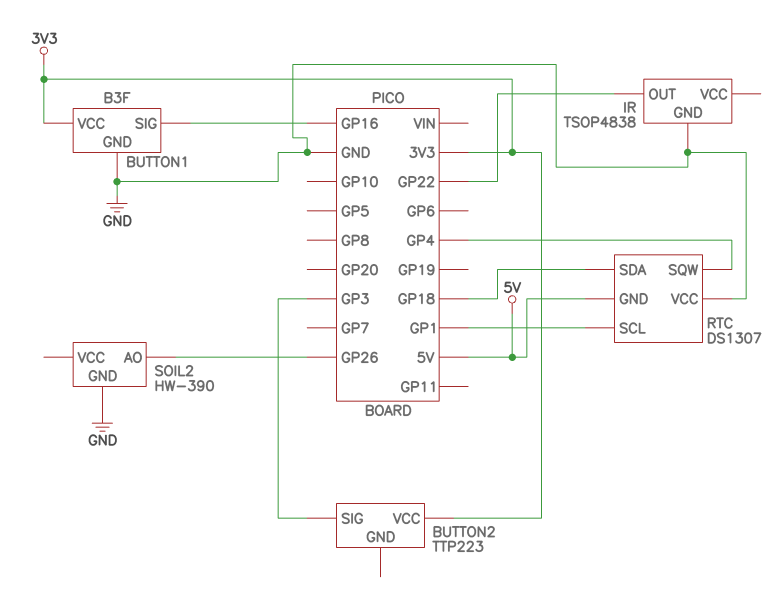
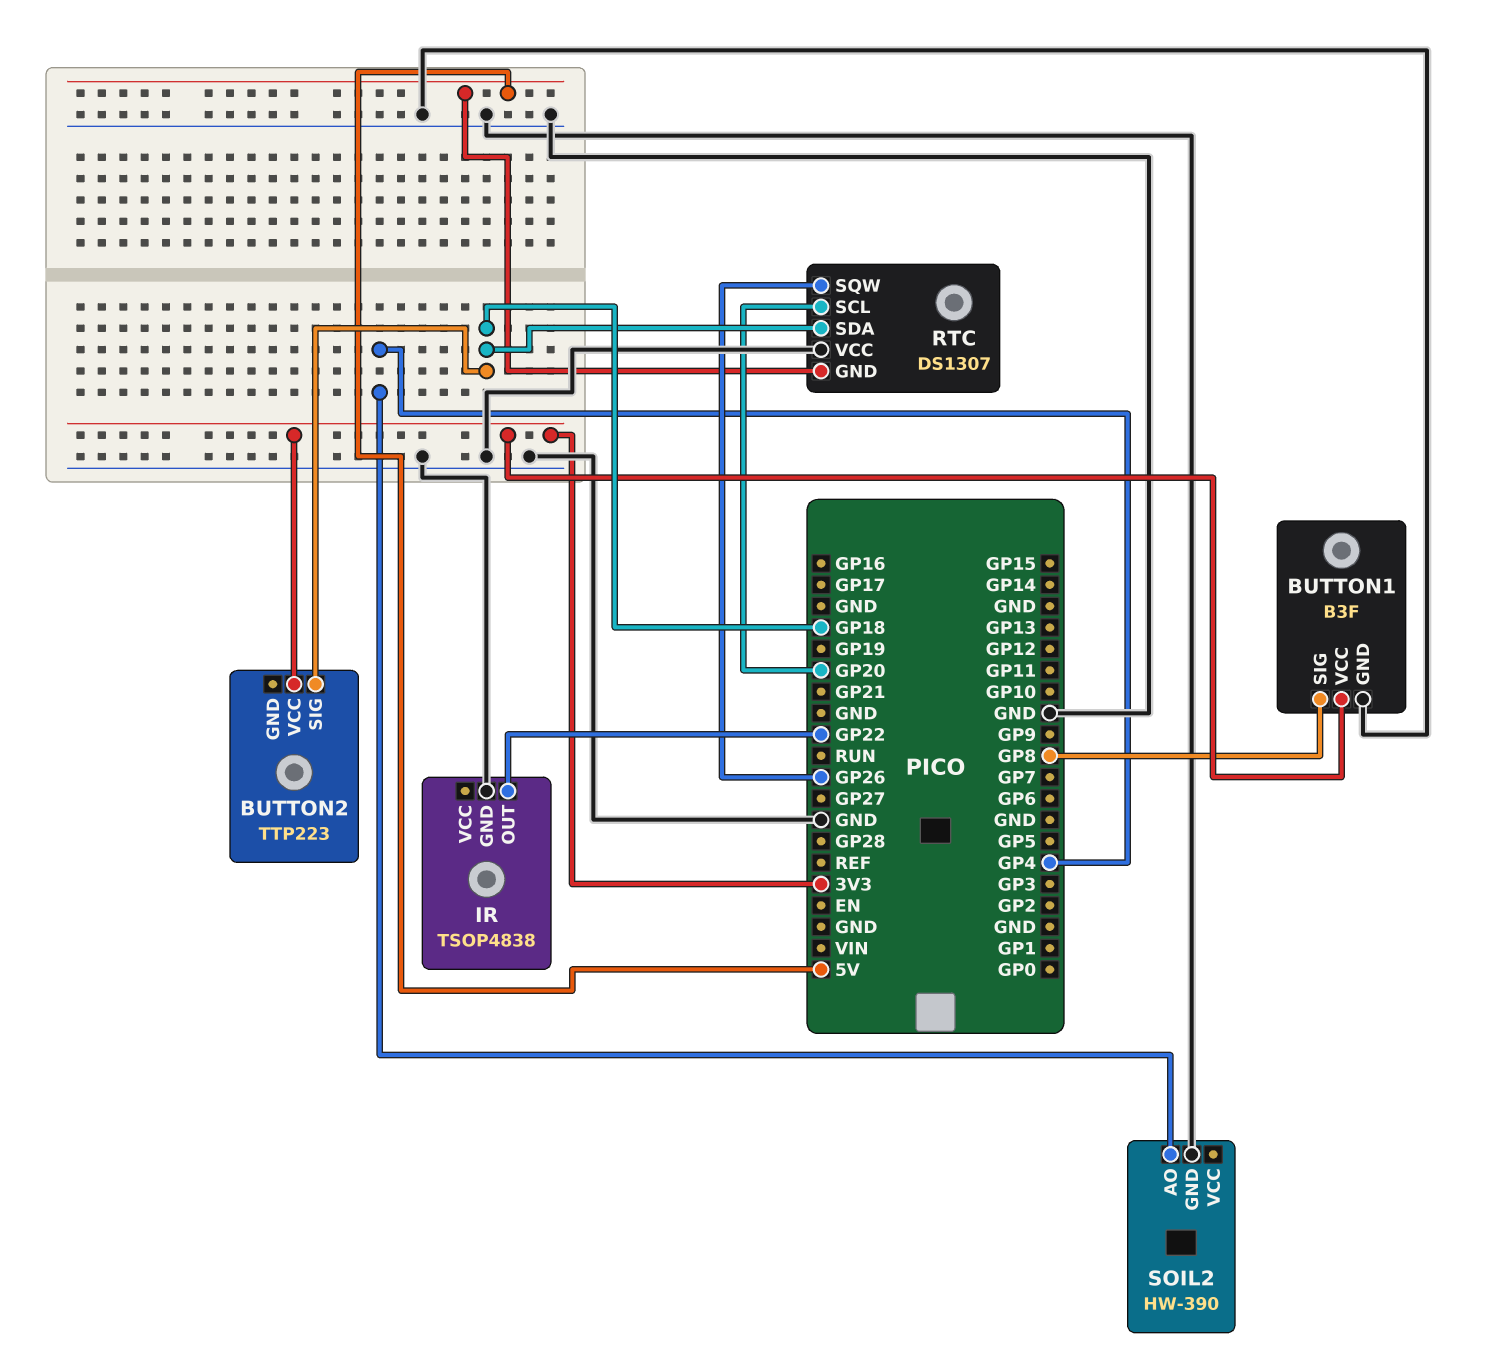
BUTTON1 pin SIG: GP16 -> GP8
BUTTON2 pin SIG: GP3 -> GP18
RTC pin SCL: GP1 -> GP20
RTC pin SQW: GP4 -> GP26
SOIL2 pin AO: GP26 -> GP4

